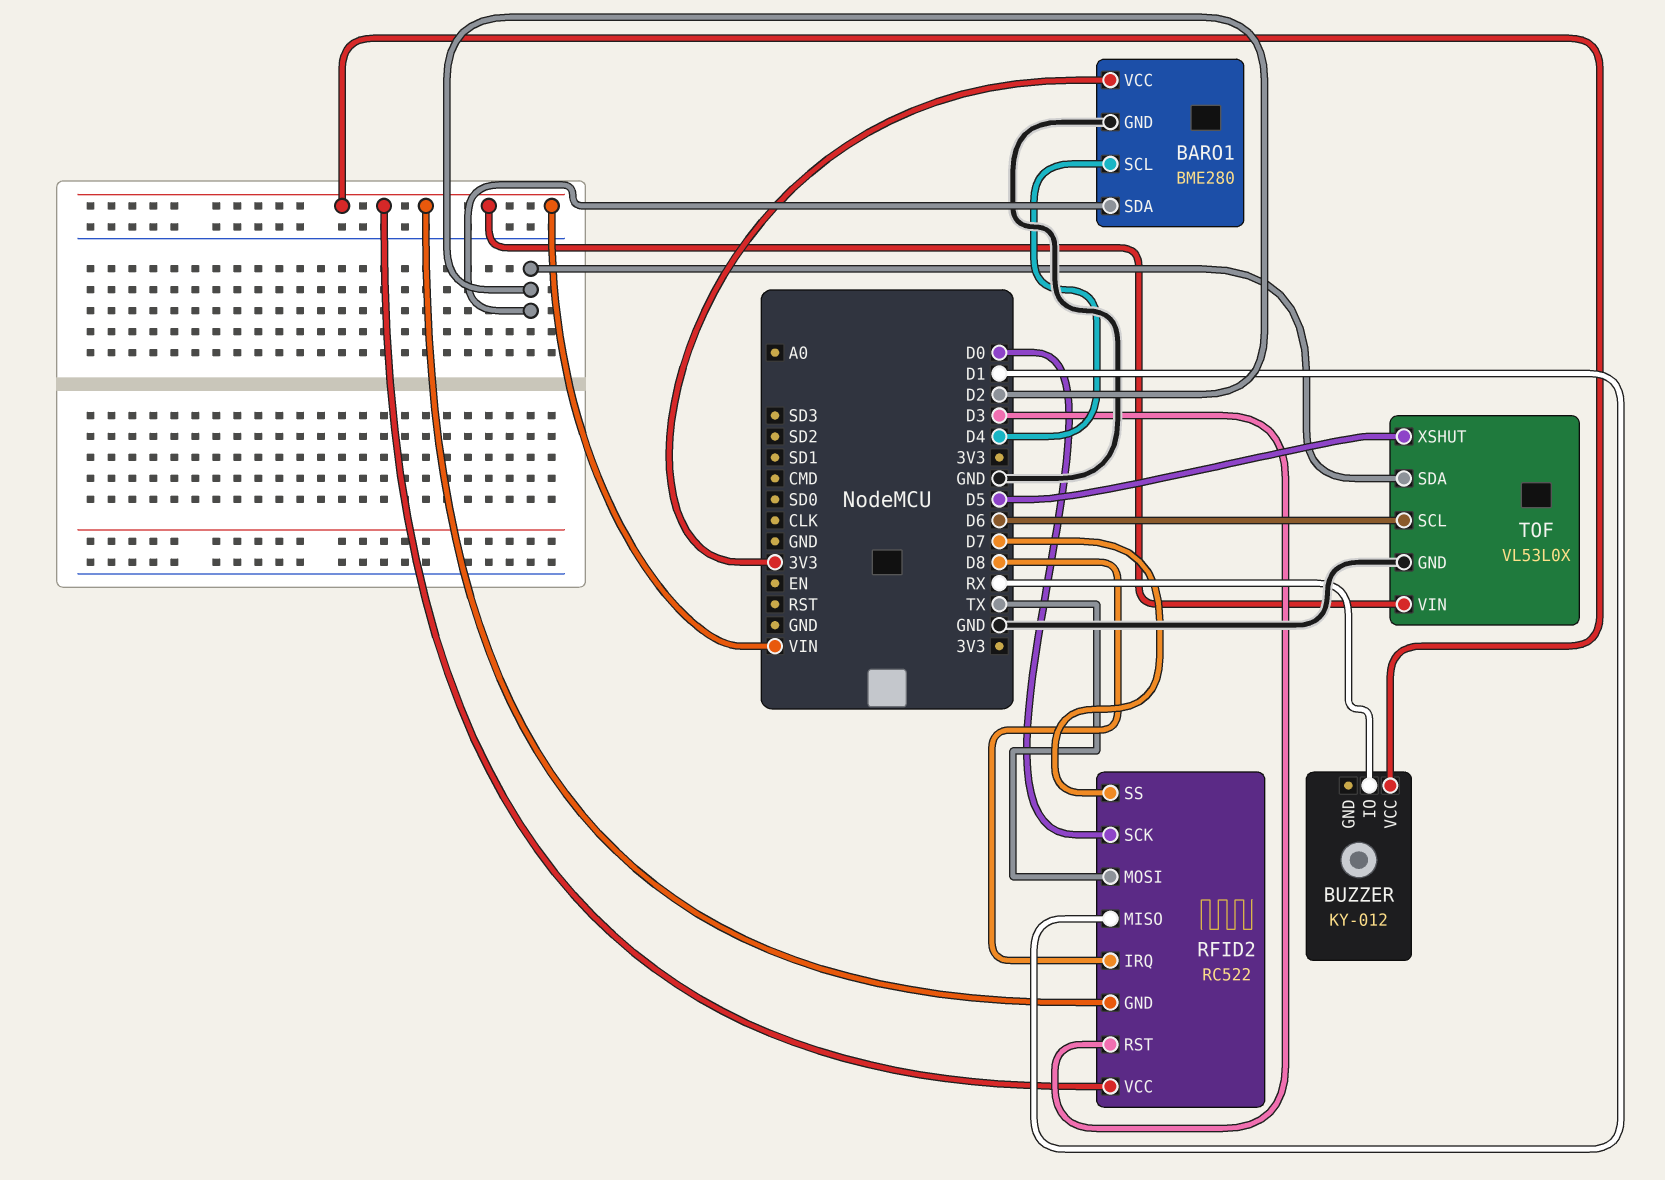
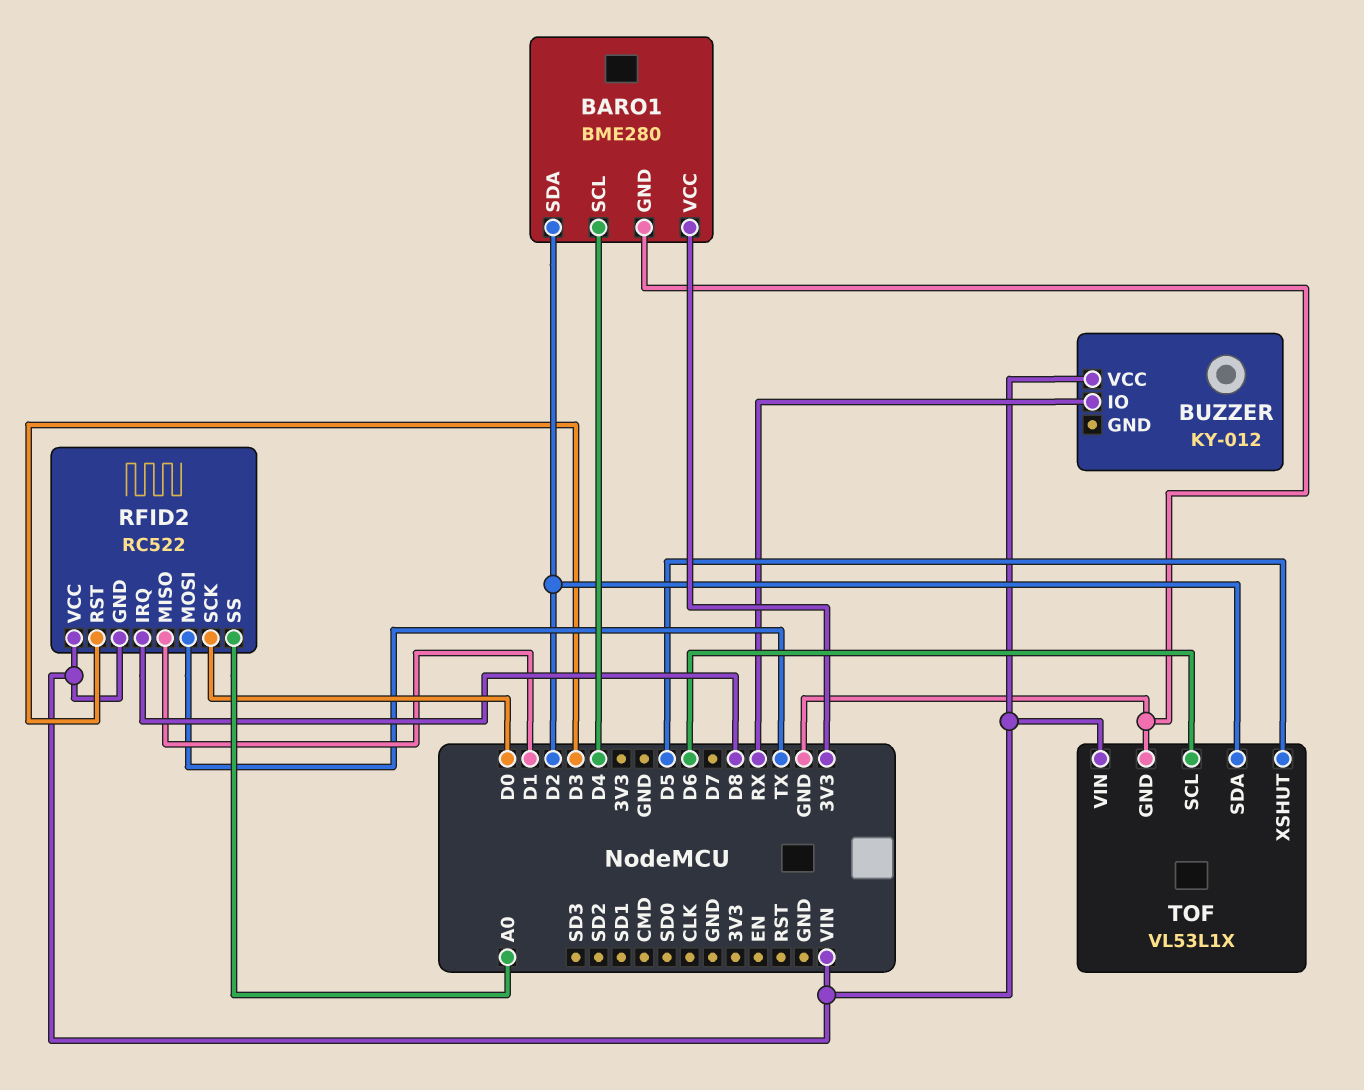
RFID2 pin SS: D7 -> A0
TOF: VL53L0X -> VL53L1X

